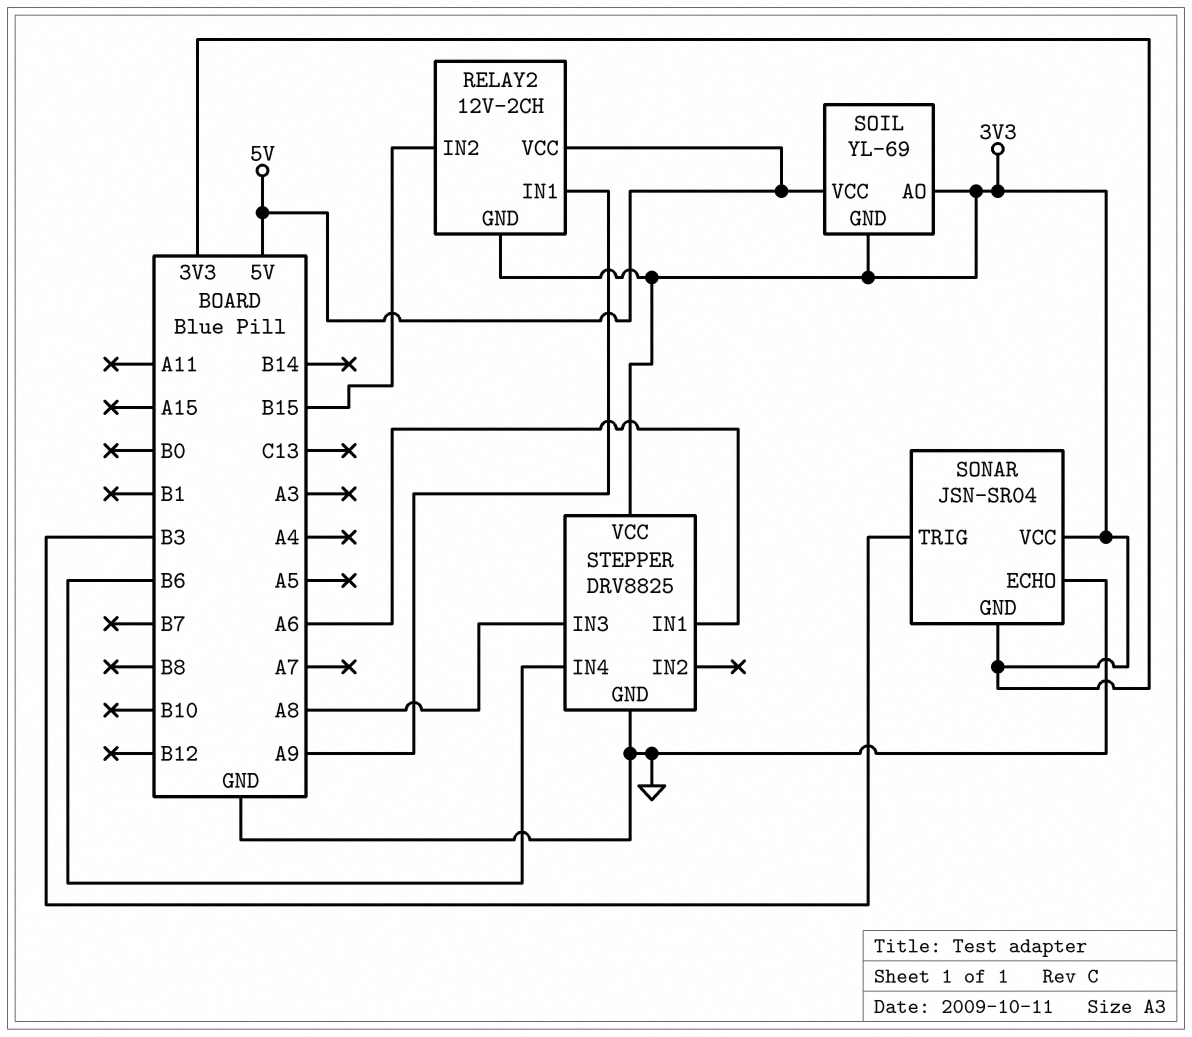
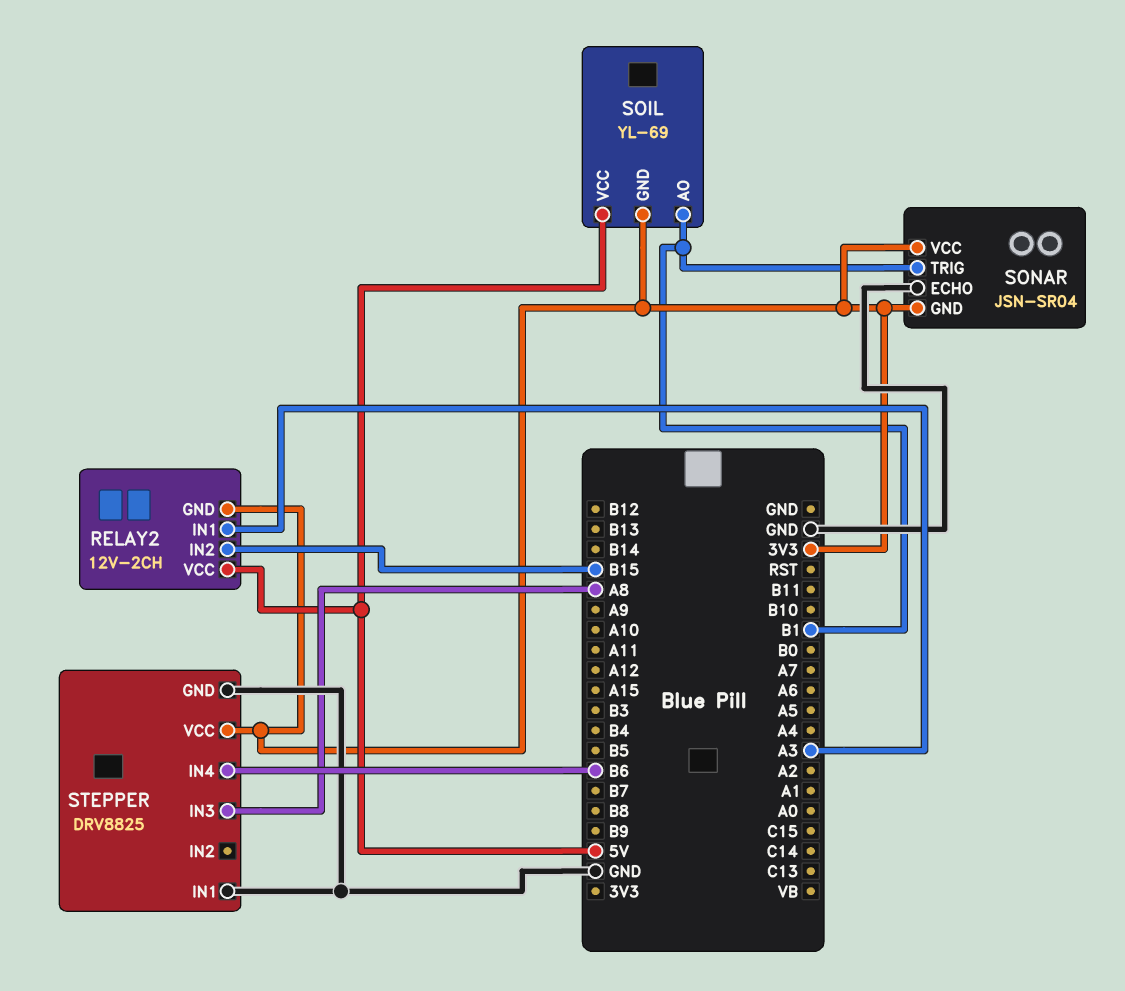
RELAY2 pin IN1: A9 -> A3
SOIL pin AO: 3V3 -> B1
SONAR pin TRIG: B3 -> B1
STEPPER pin IN1: A6 -> GND

